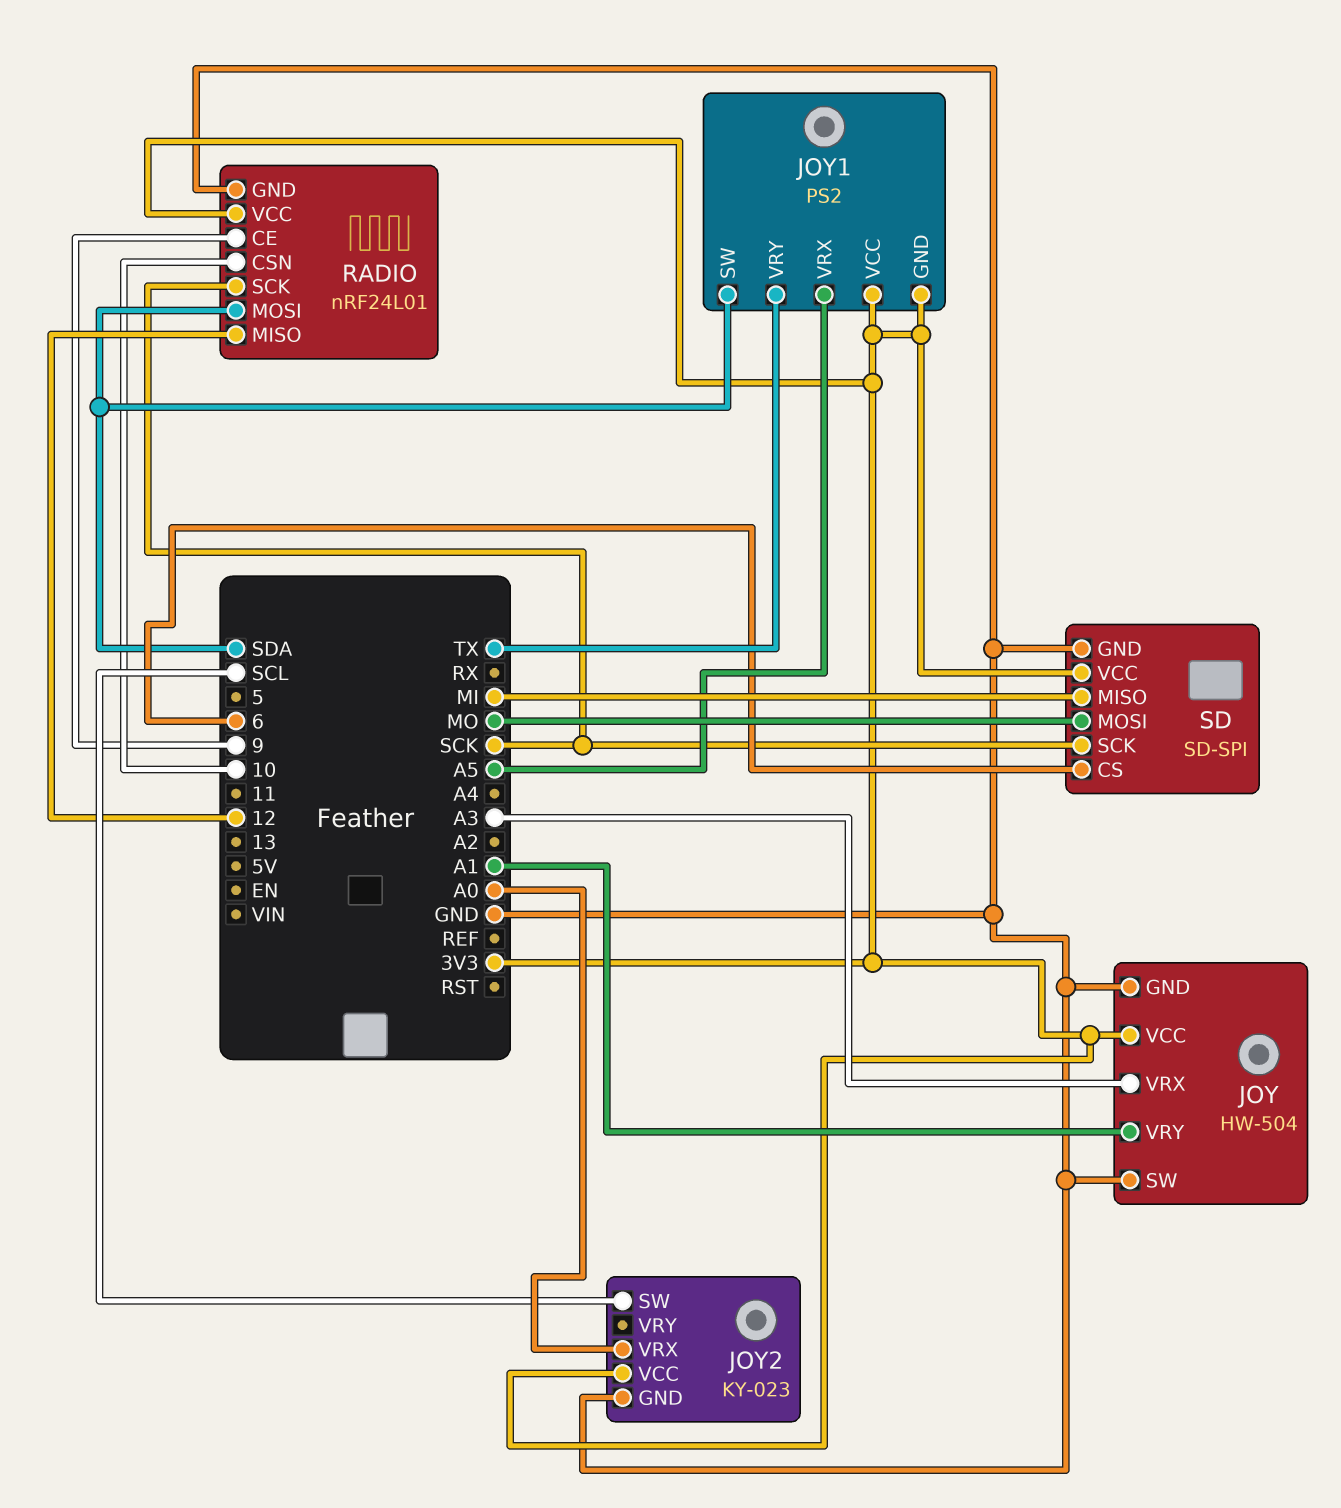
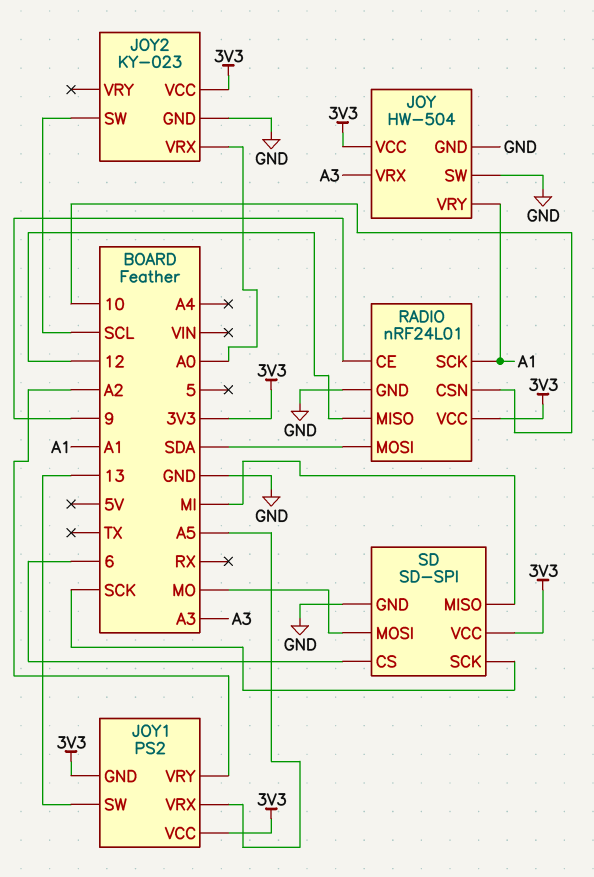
JOY1 pin SW: SDA -> 13
JOY1 pin VRY: TX -> A2
RADIO pin SCK: SCK -> A1

